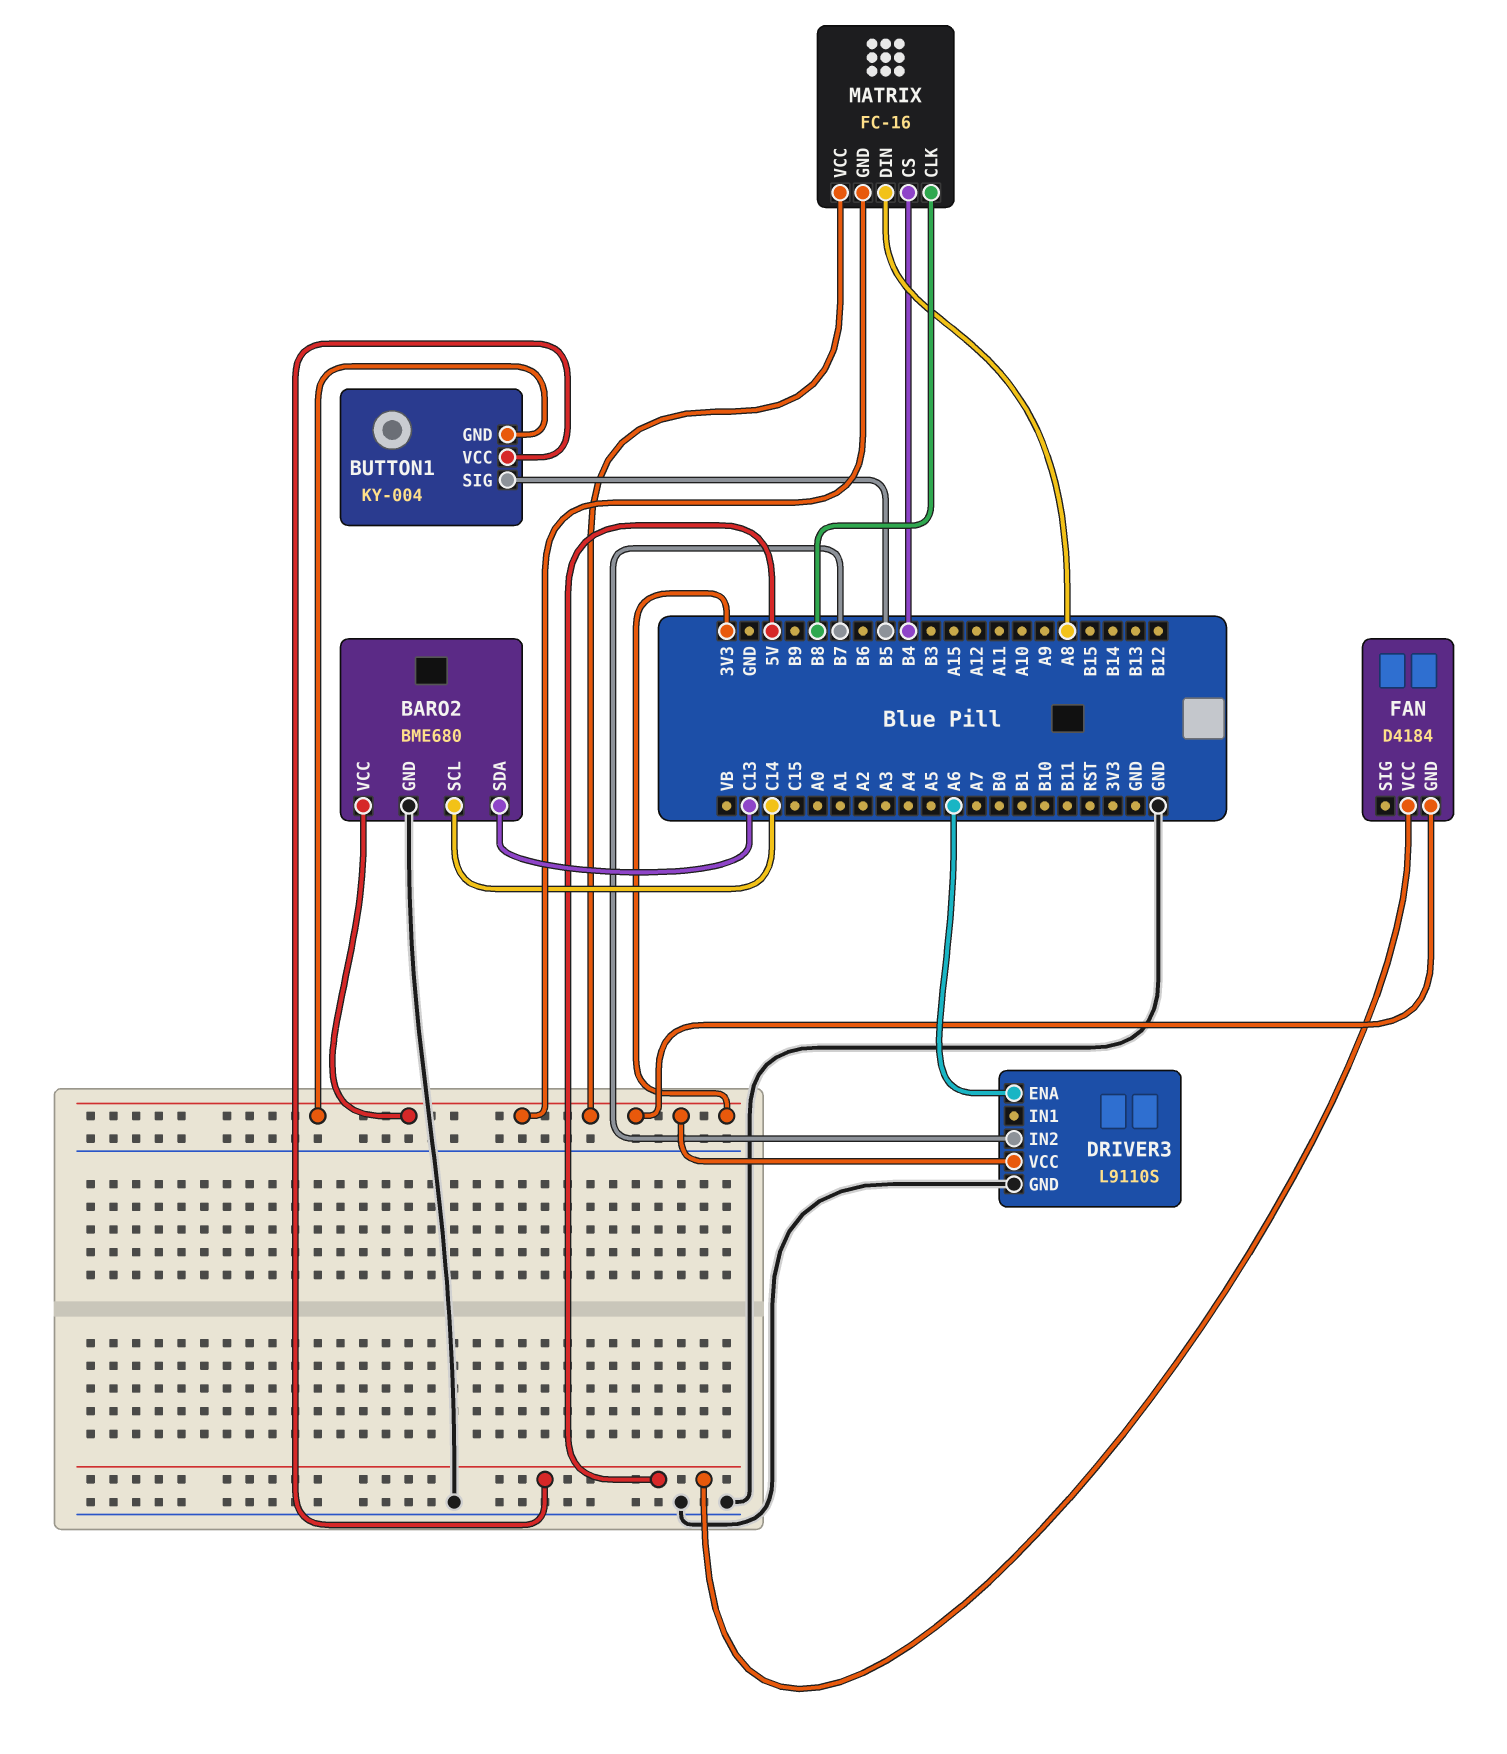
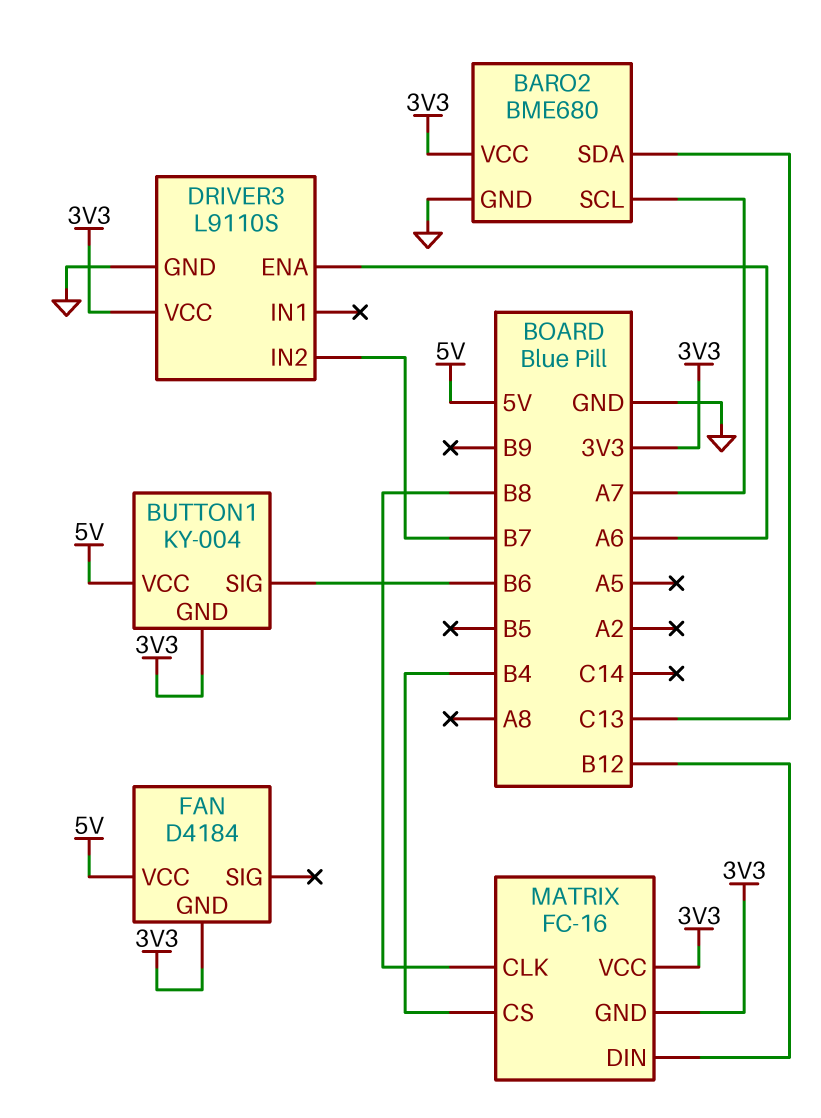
BARO2 pin SCL: C14 -> A7
BUTTON1 pin SIG: B5 -> B6
MATRIX pin DIN: A8 -> B12

